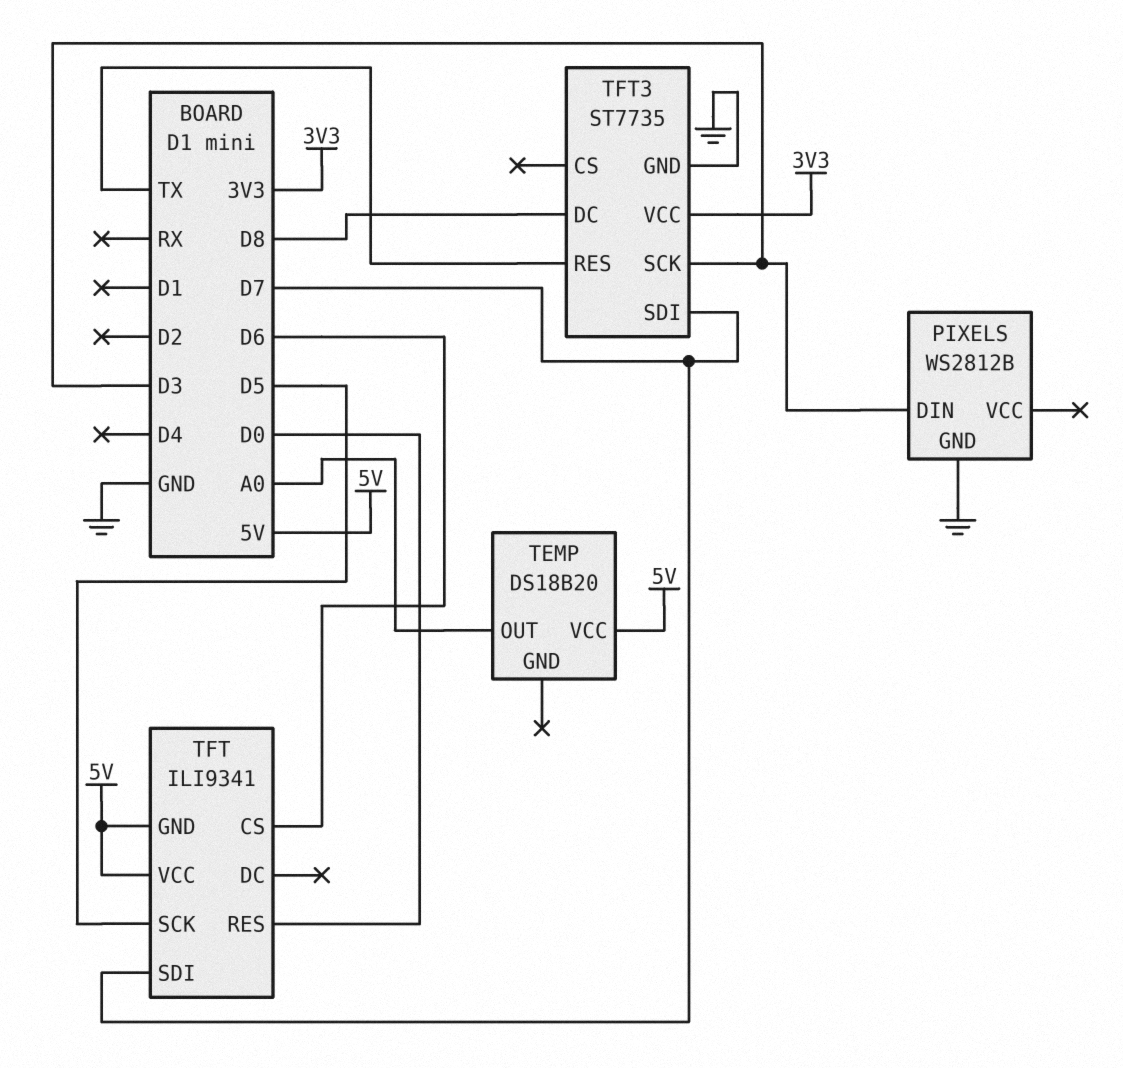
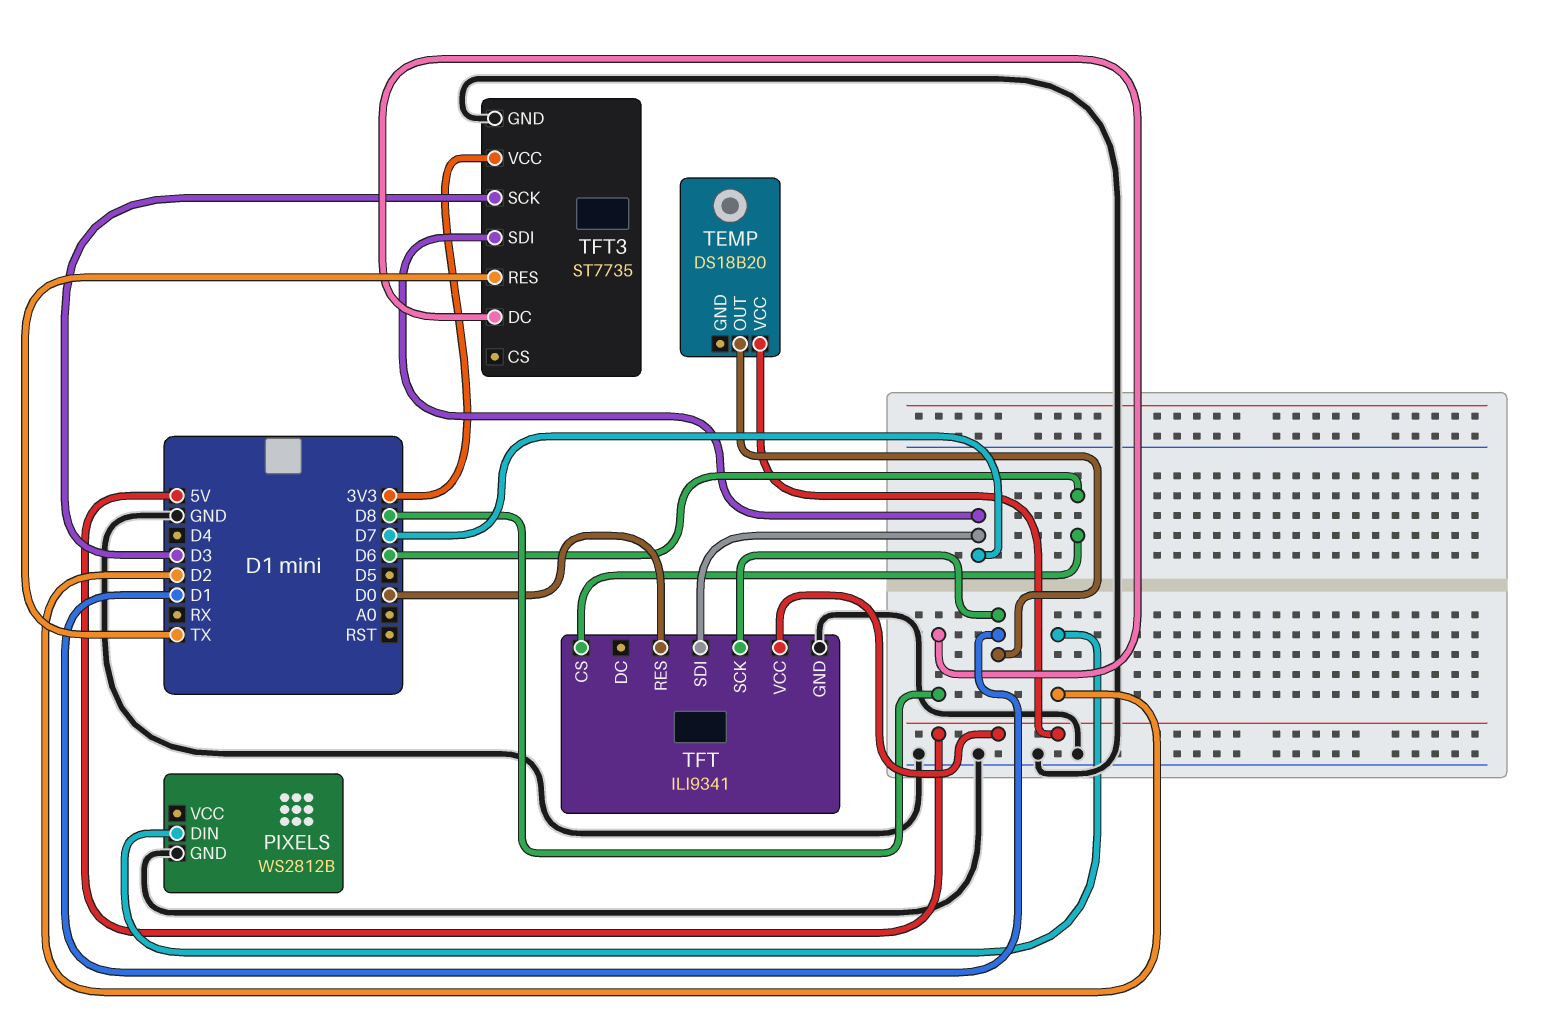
PIXELS pin DIN: D3 -> D2
TEMP pin OUT: A0 -> D1
TFT pin GND: 5V -> GND
TFT pin SCK: D5 -> D1

